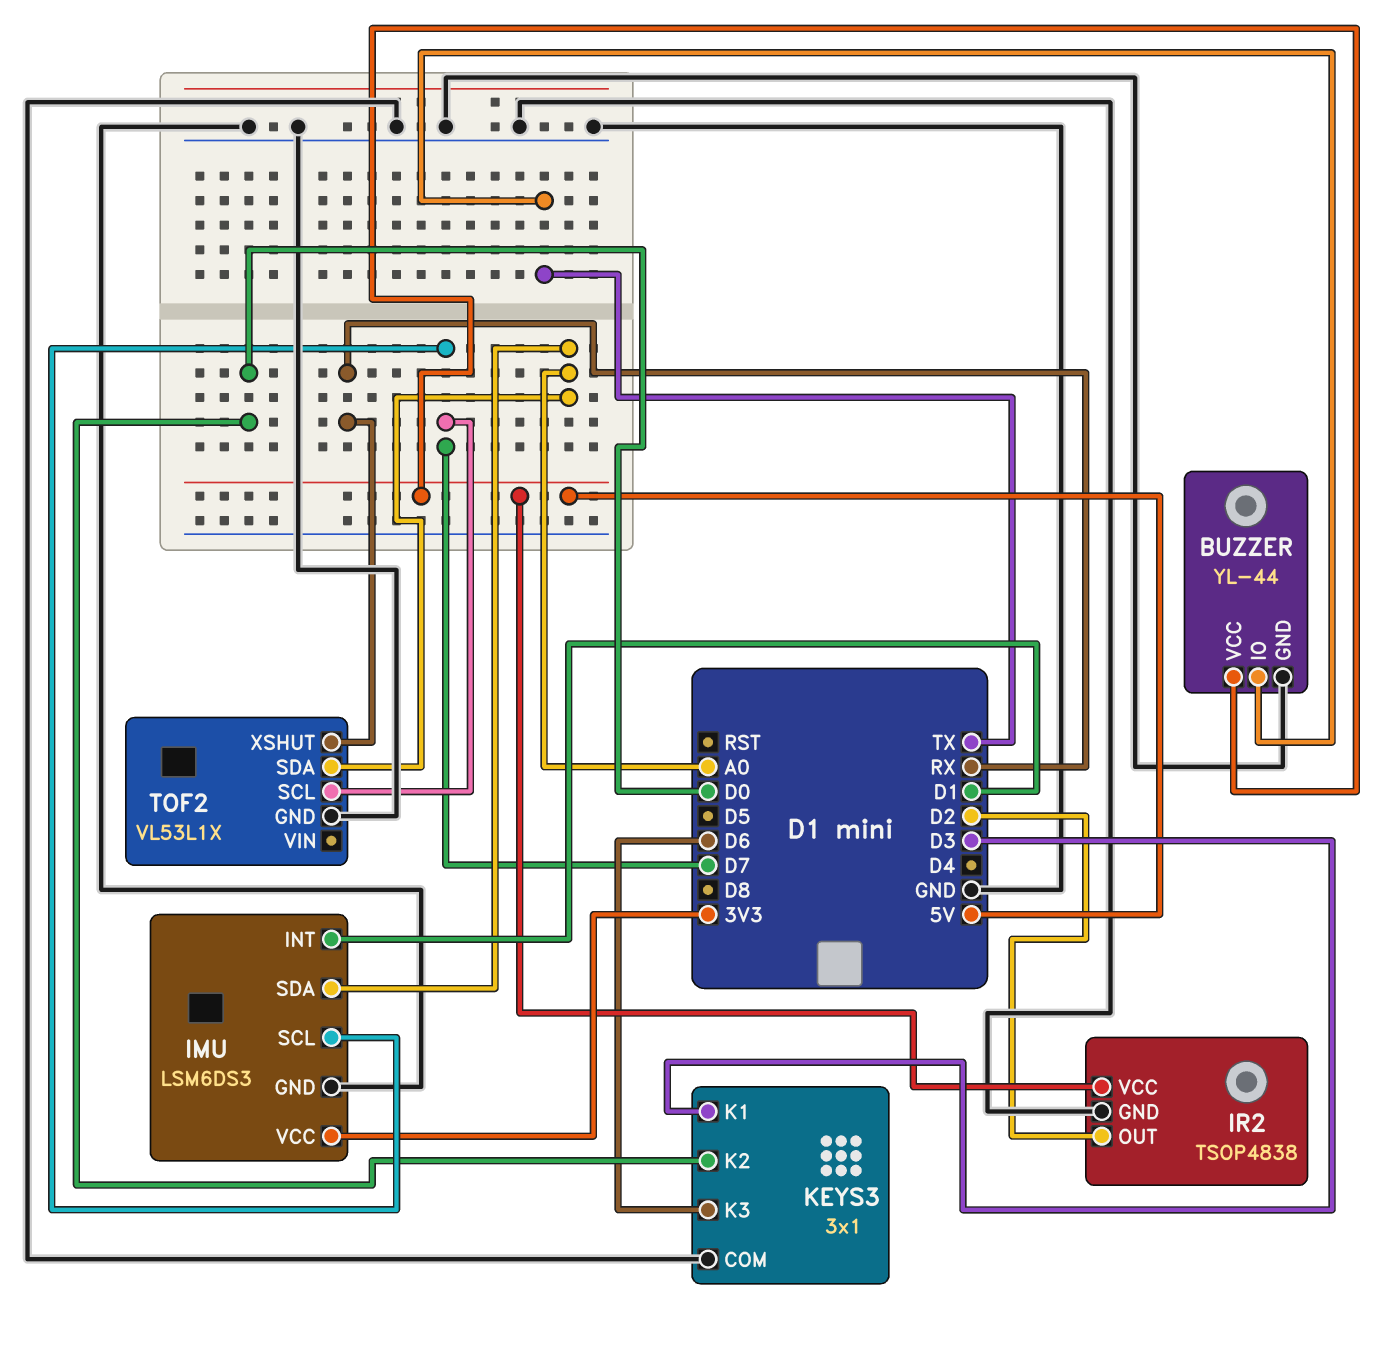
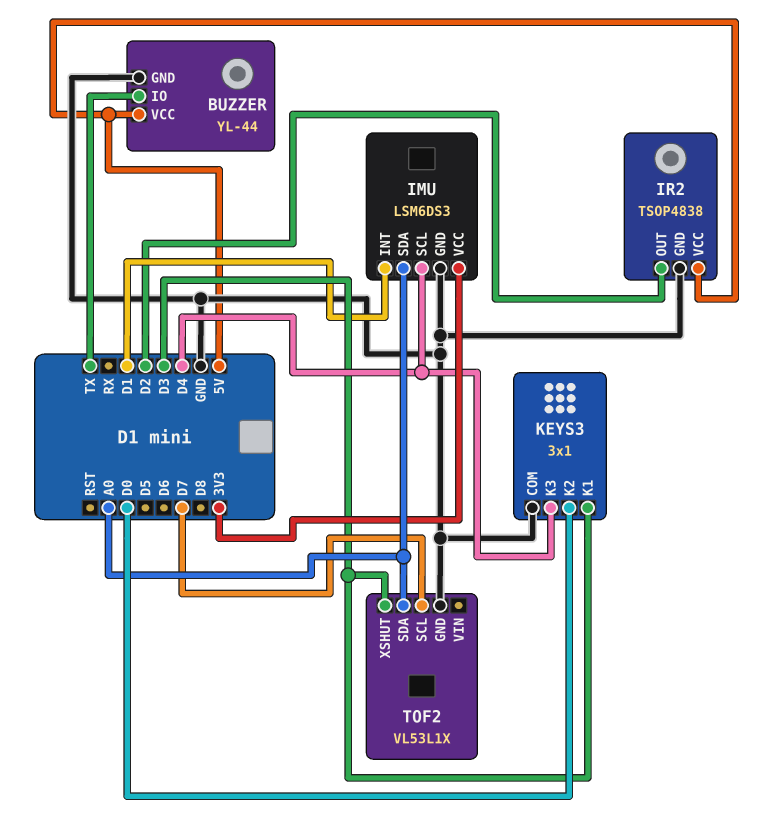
IMU pin SCL: D7 -> D4
KEYS3 pin K3: D6 -> D4
TOF2 pin XSHUT: RX -> D3

